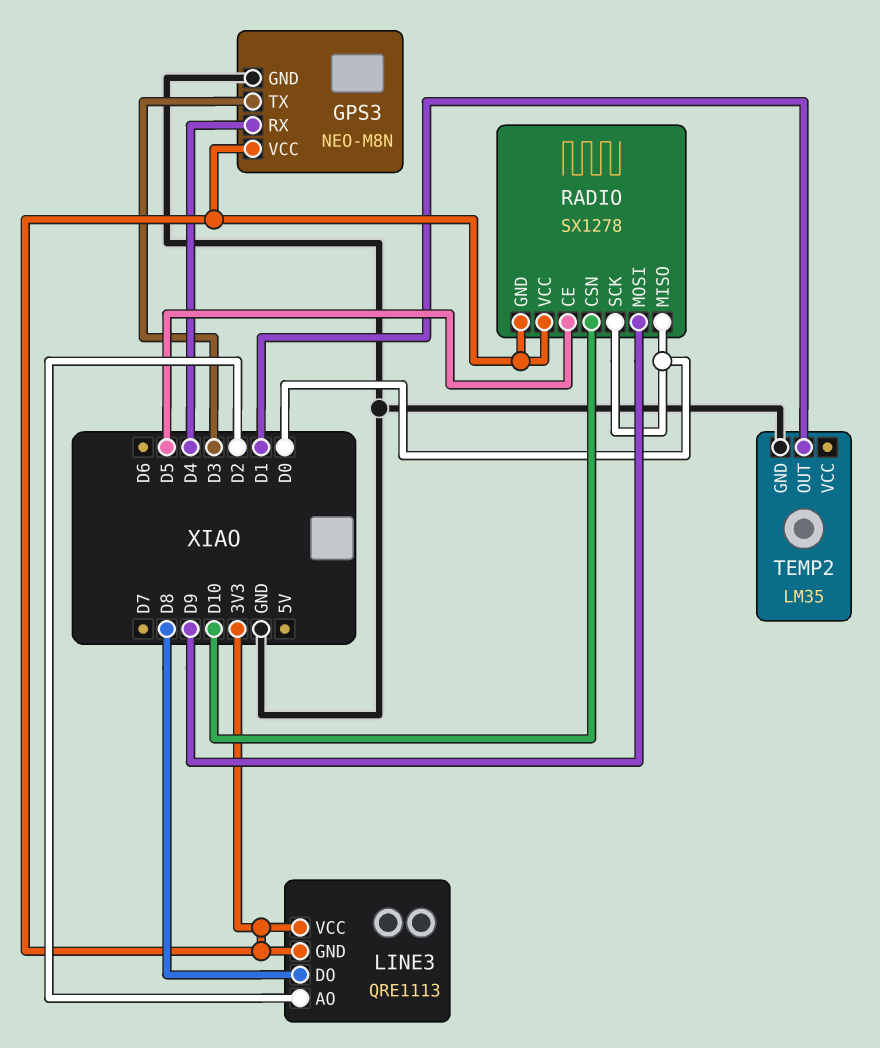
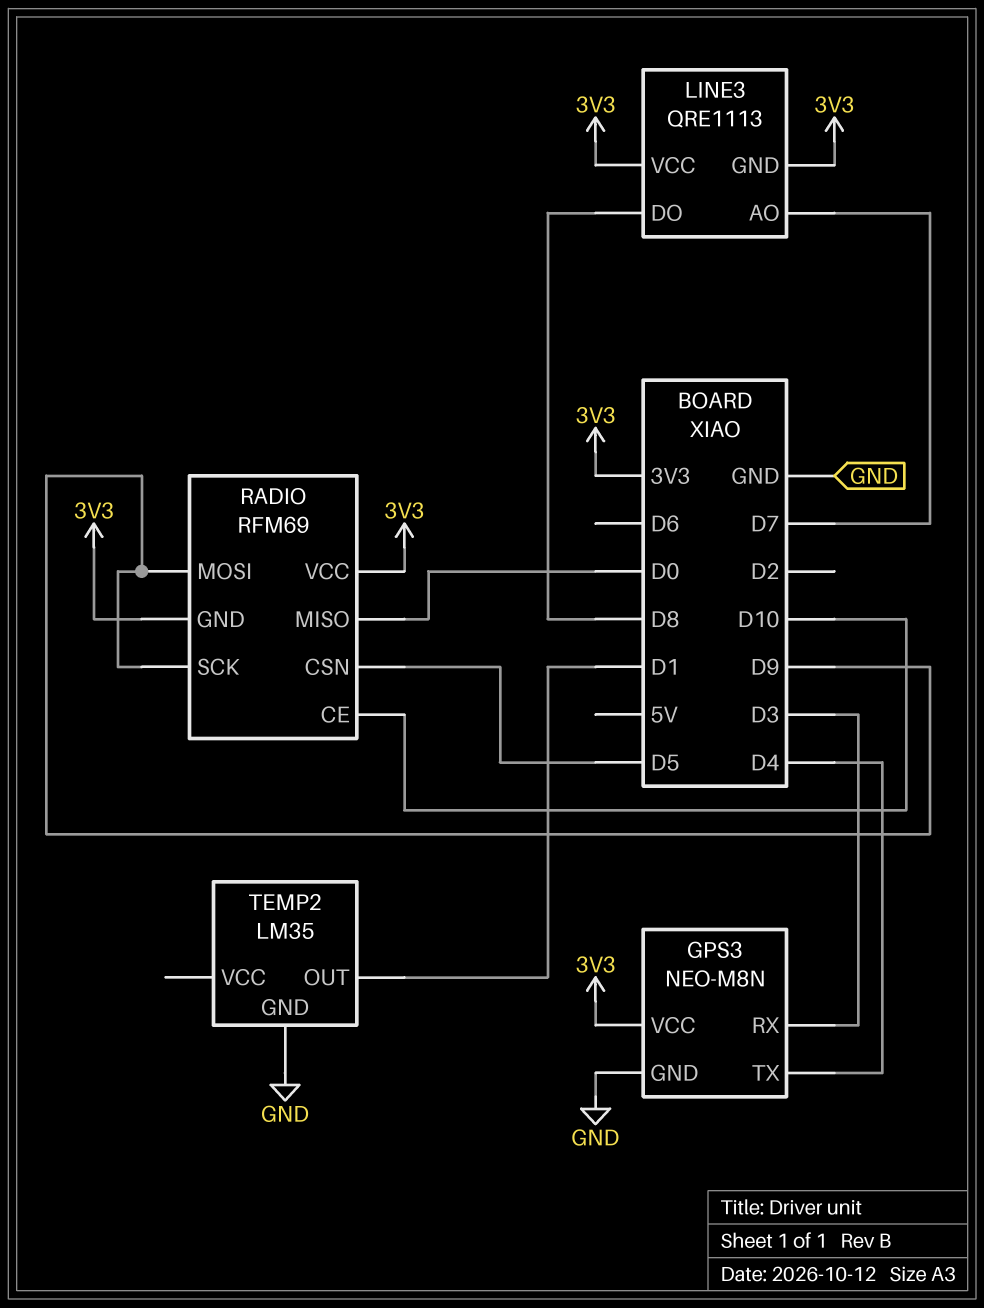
GPS3 pin RX: D4 -> D3
GPS3 pin TX: D3 -> D4
LINE3 pin AO: D2 -> D7
RADIO: SX1278 -> RFM69
RADIO pin CE: D5 -> D10
RADIO pin CSN: D10 -> D5
RADIO pin SCK: D0 -> D9

